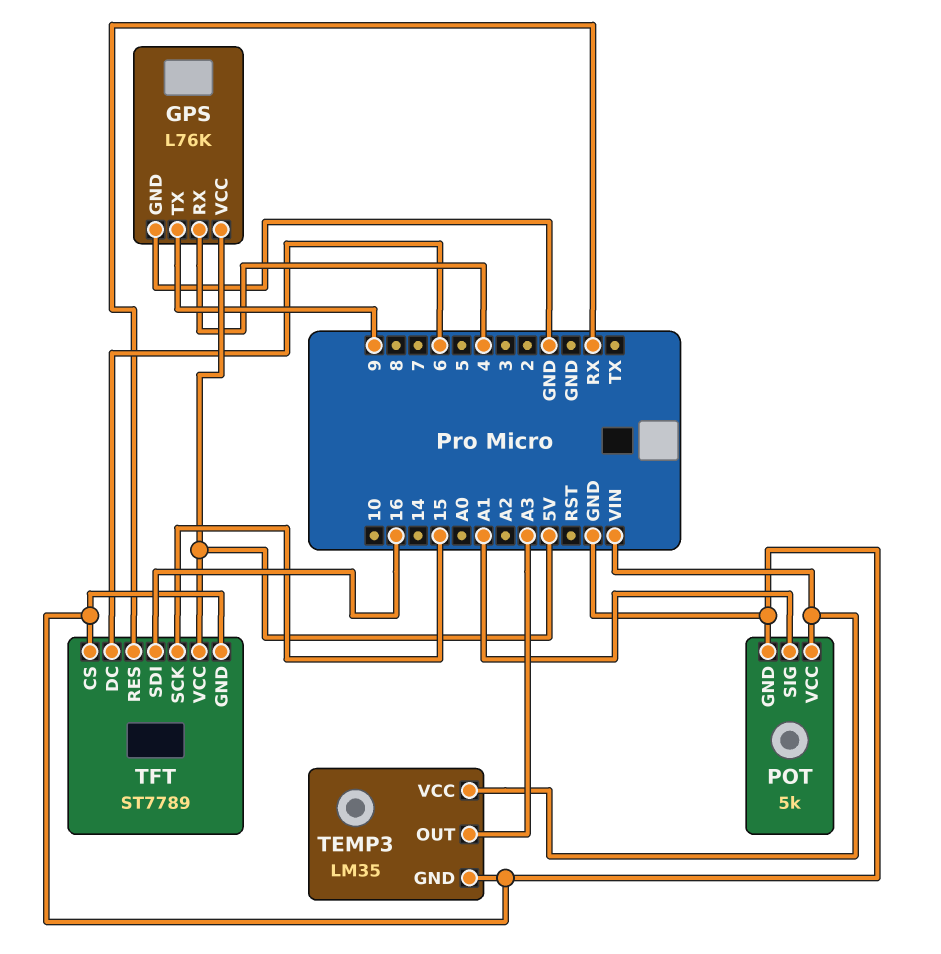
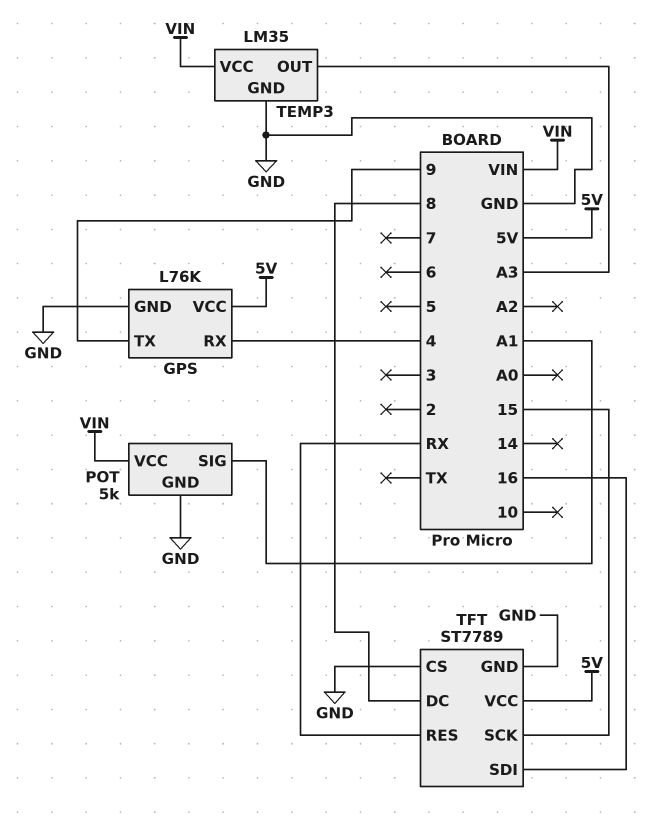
TFT pin DC: 6 -> 8

